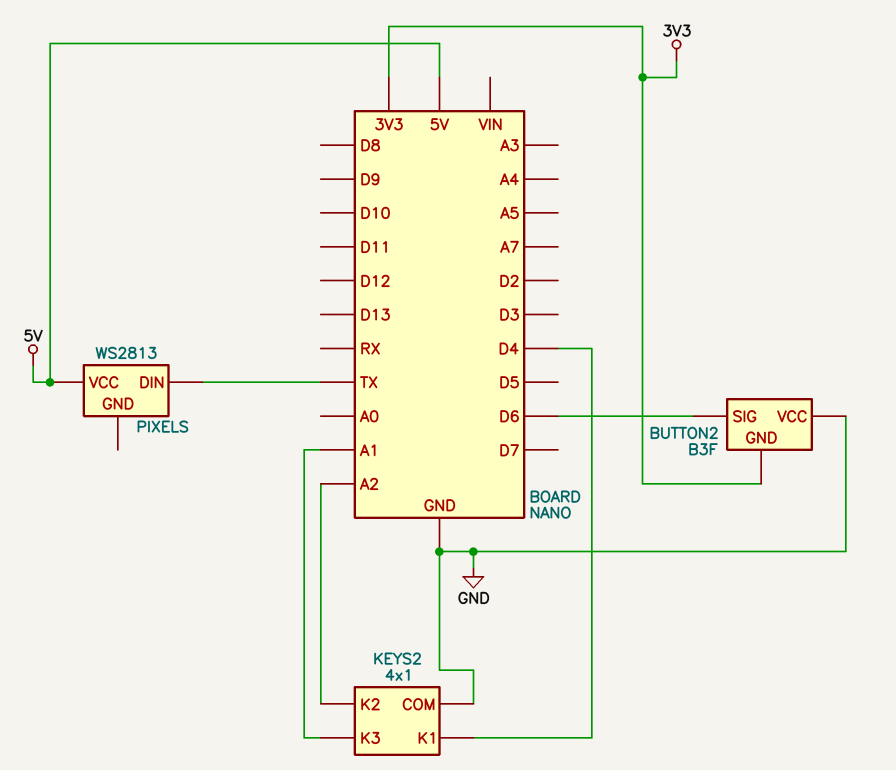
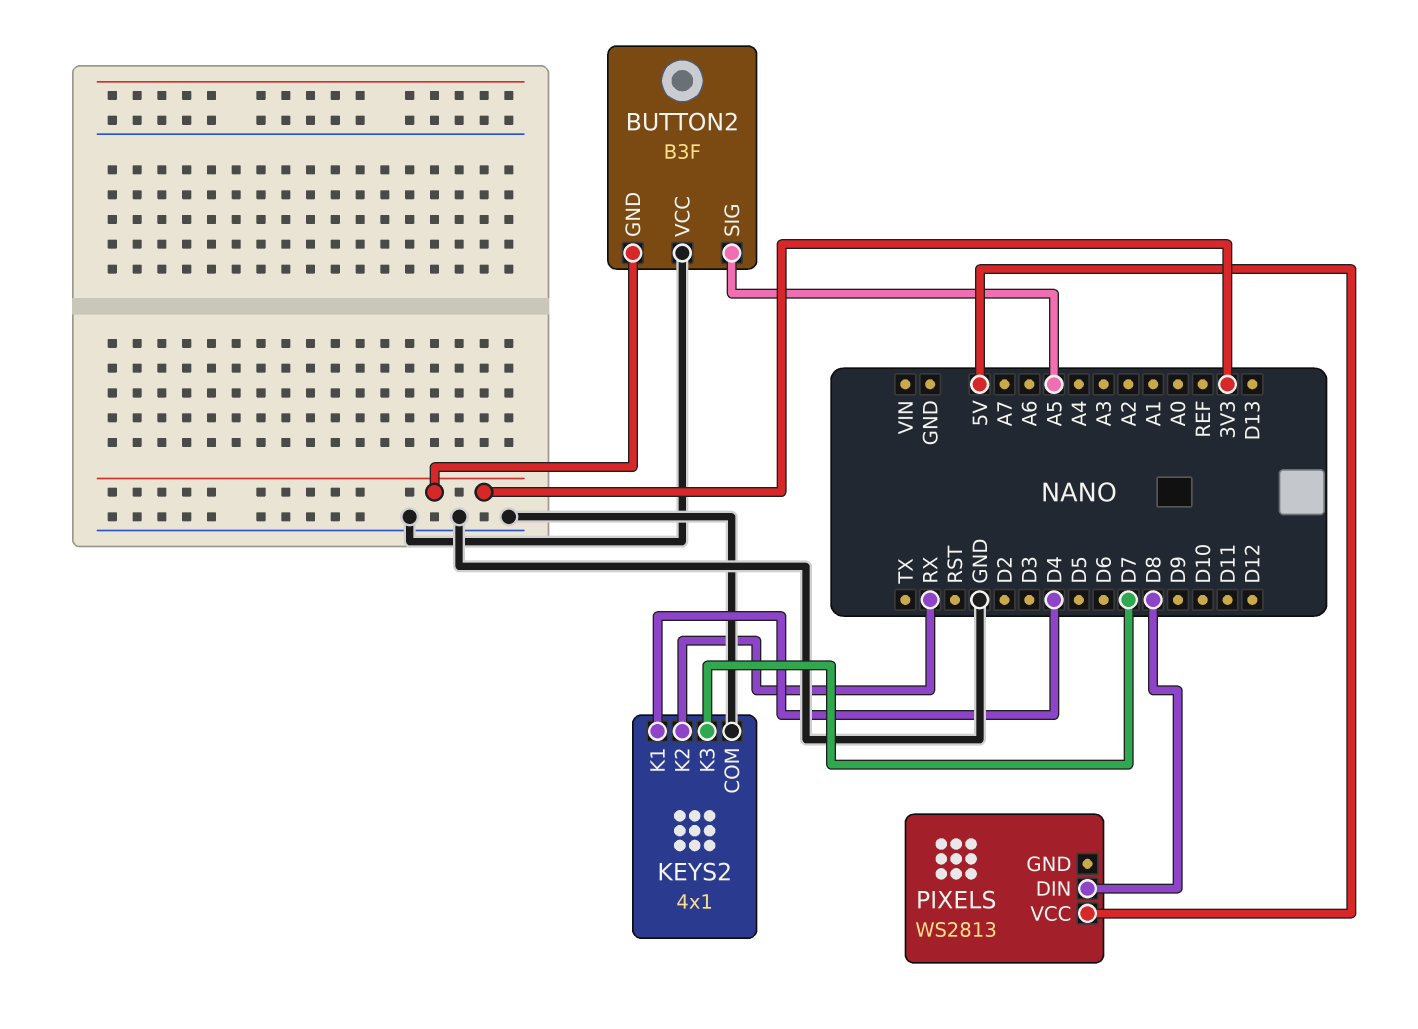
BUTTON2 pin SIG: D6 -> A5
KEYS2 pin K2: A2 -> RX
KEYS2 pin K3: A1 -> D7
PIXELS pin DIN: TX -> D8

